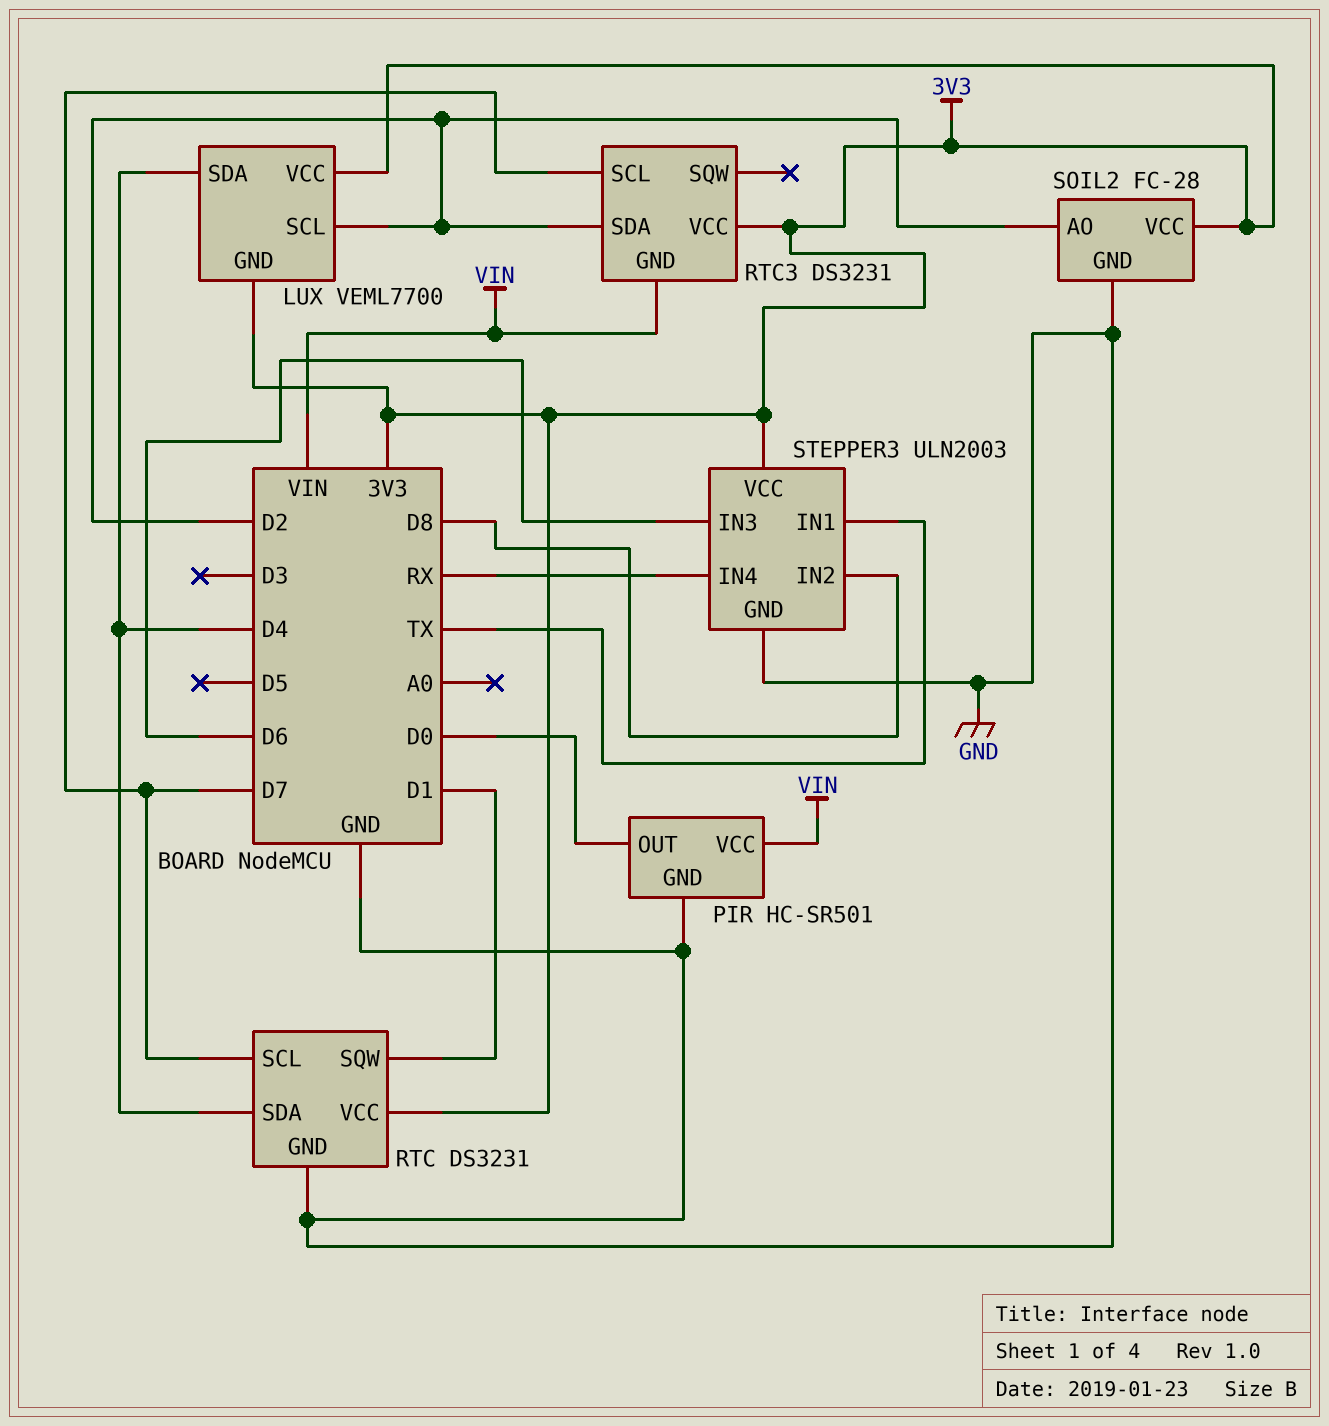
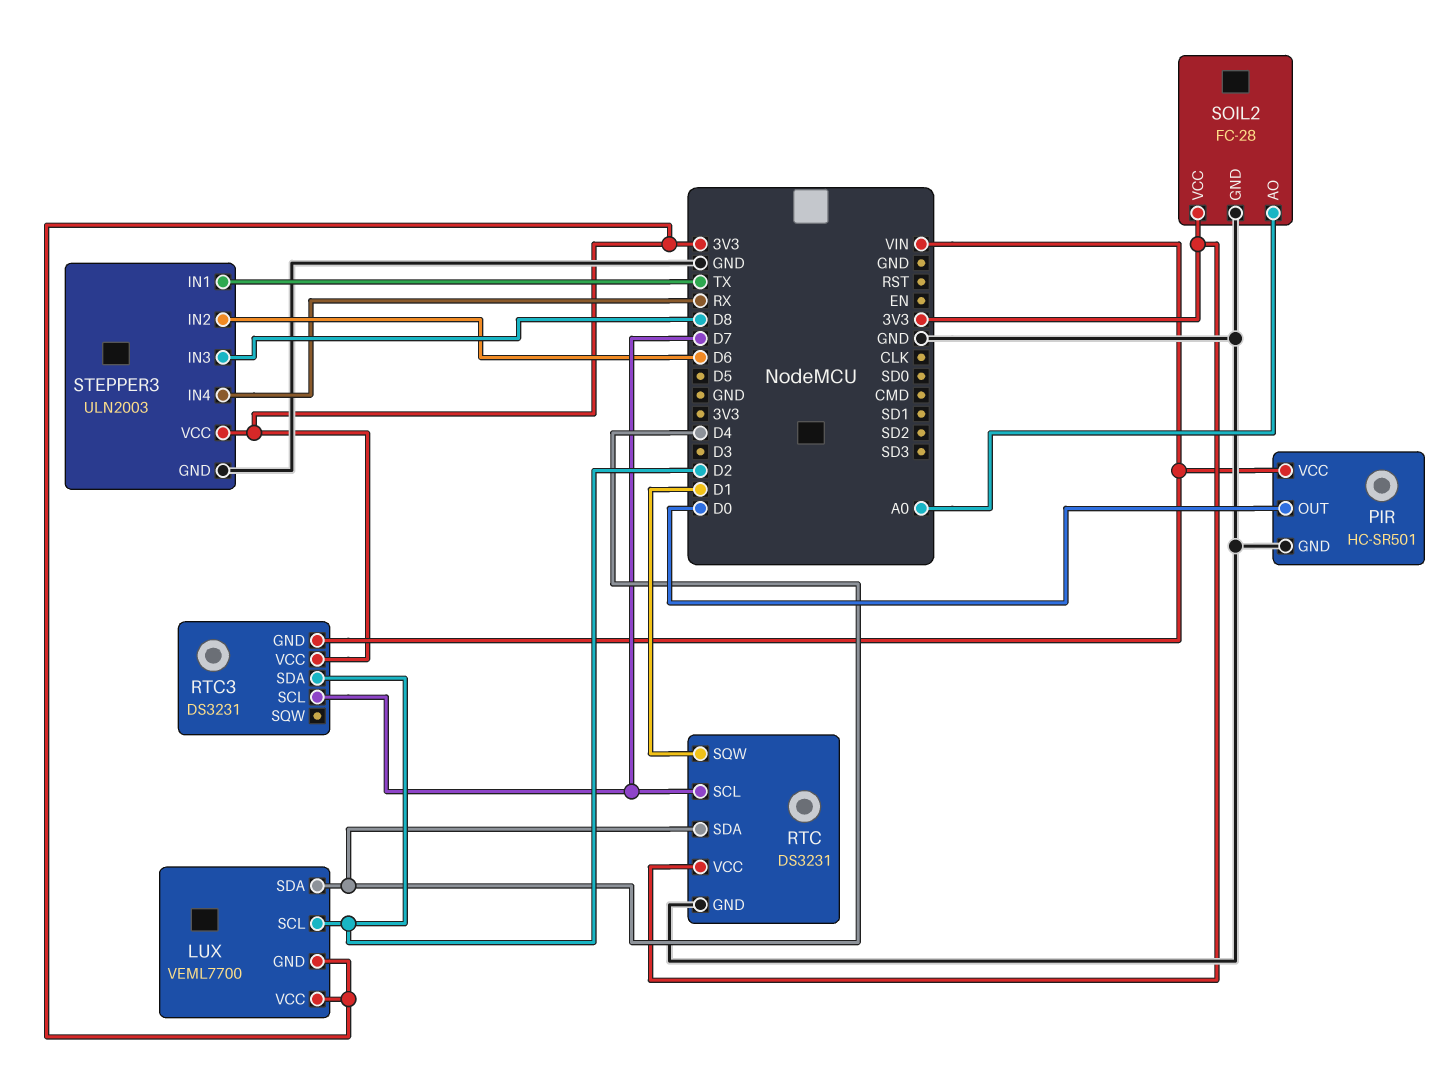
SOIL2 pin AO: D2 -> A0
STEPPER3 pin IN2: D8 -> D6
STEPPER3 pin IN3: D6 -> D8

